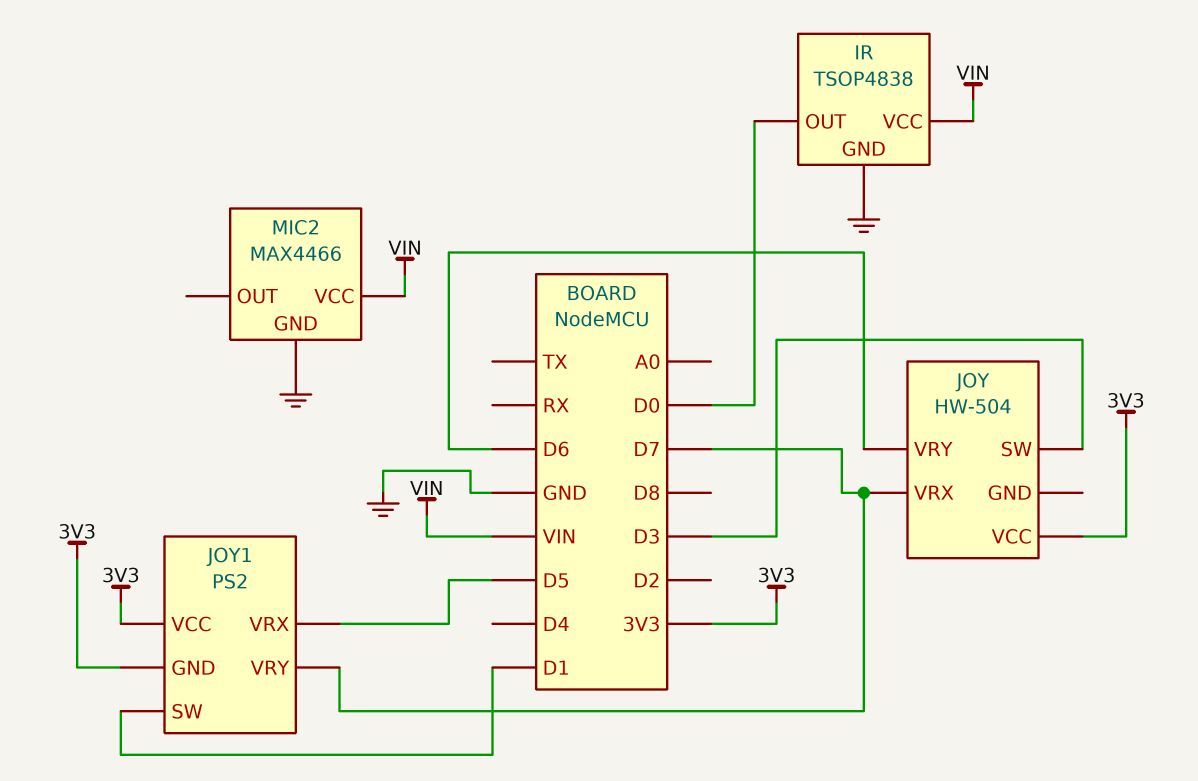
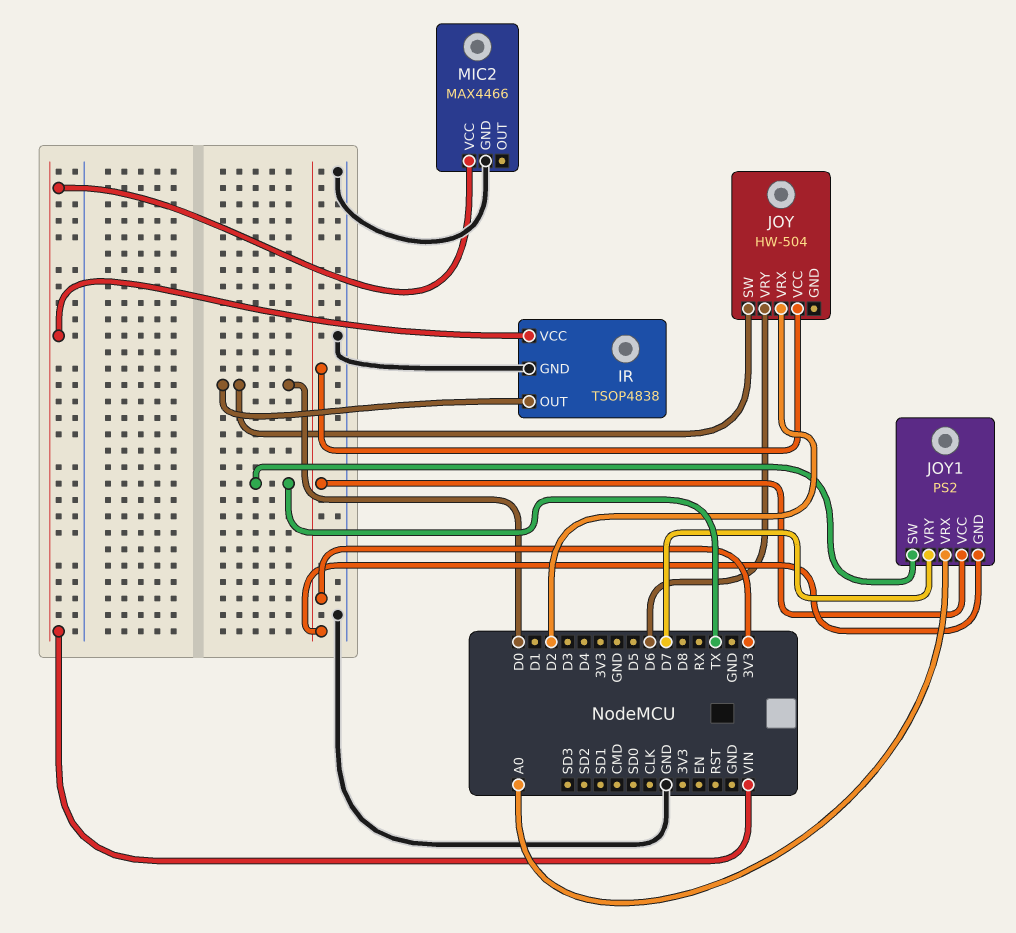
JOY pin SW: D3 -> D0
JOY pin VRX: D7 -> D2
JOY1 pin SW: D1 -> TX
JOY1 pin VRX: D5 -> A0

